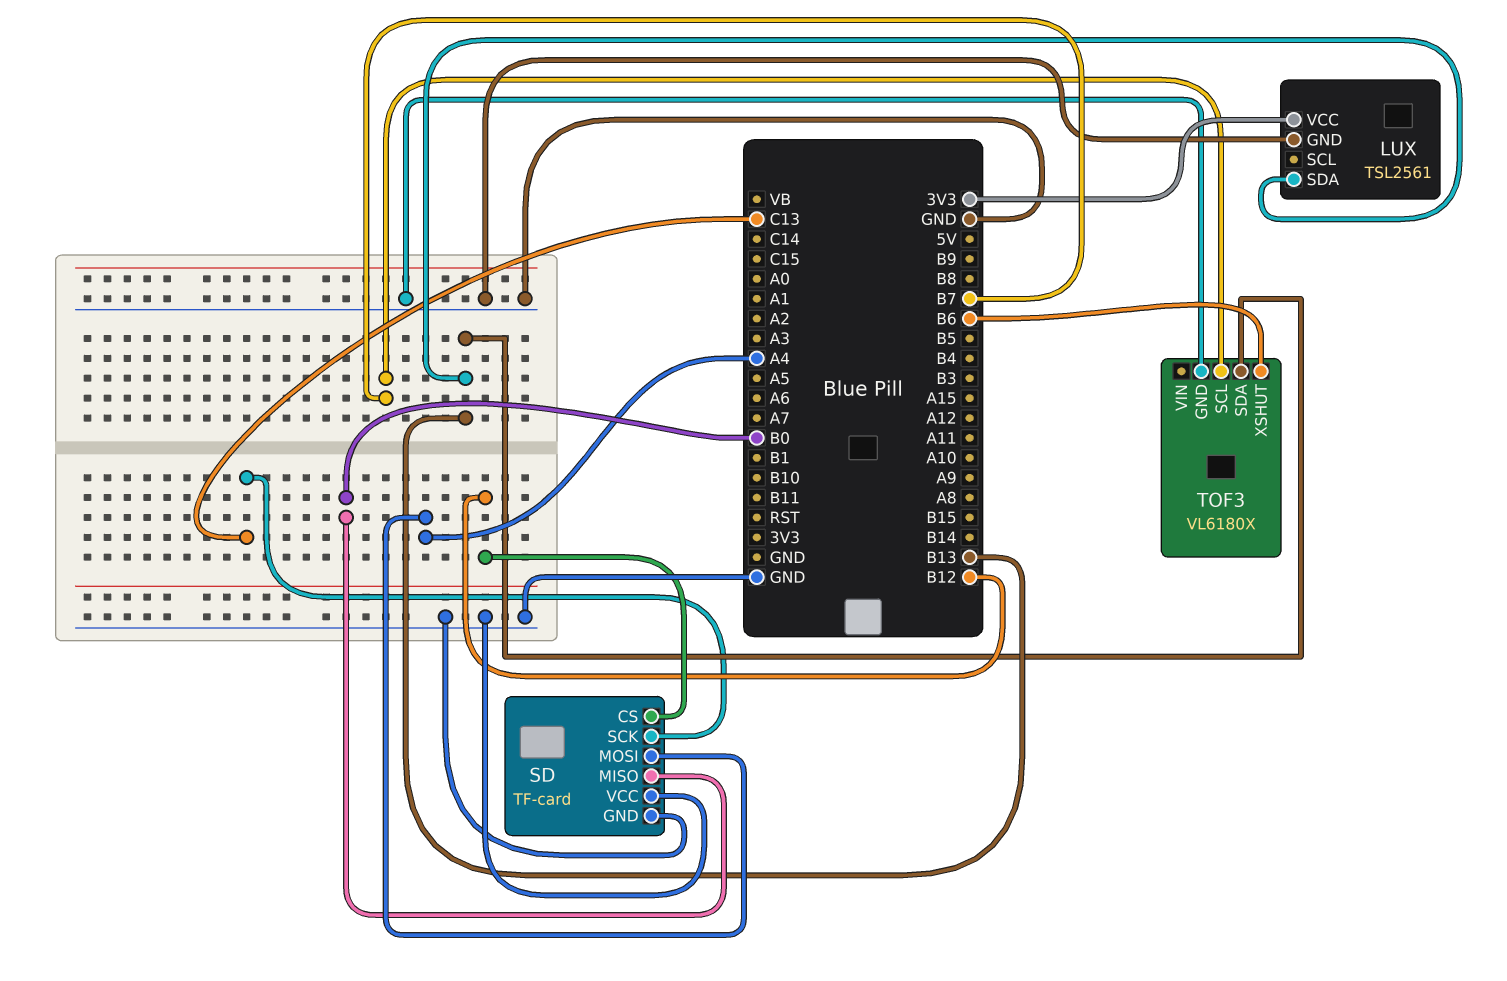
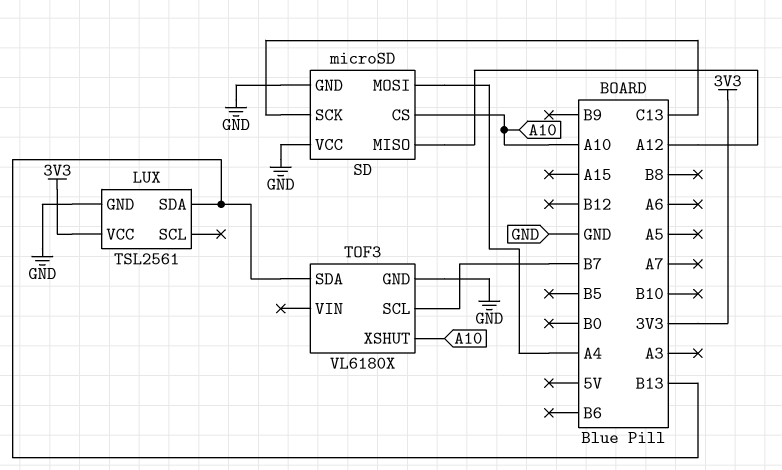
SD: TF-card -> microSD
SD pin CS: B12 -> A10
SD pin MISO: B0 -> A12
TOF3 pin XSHUT: B6 -> A10

